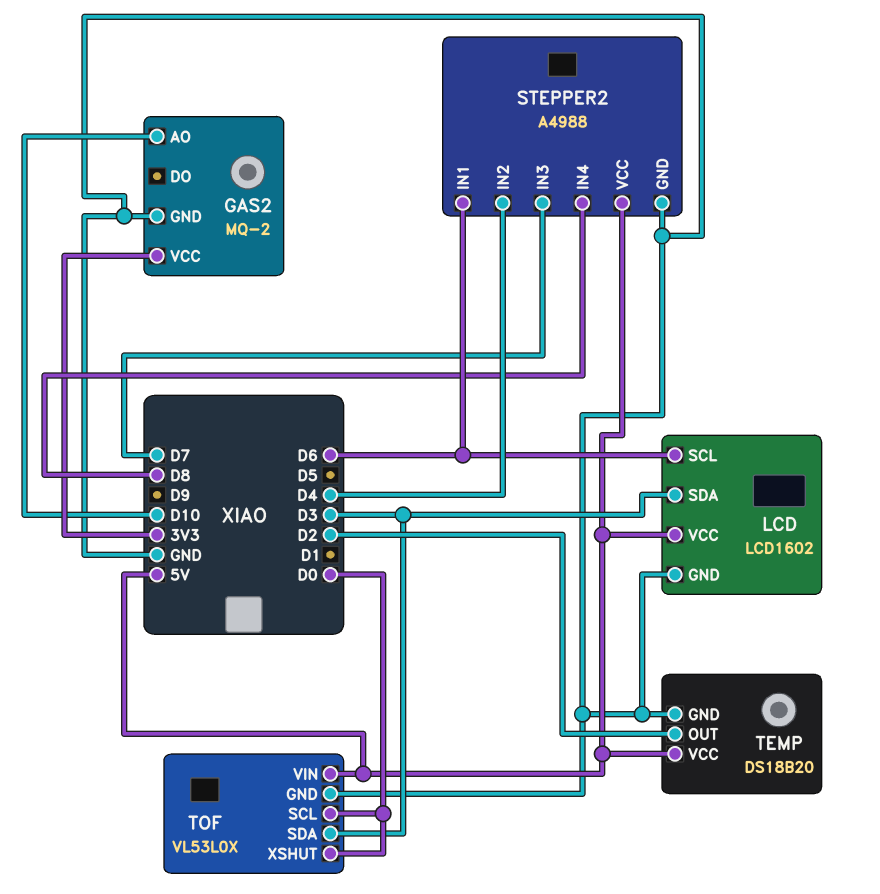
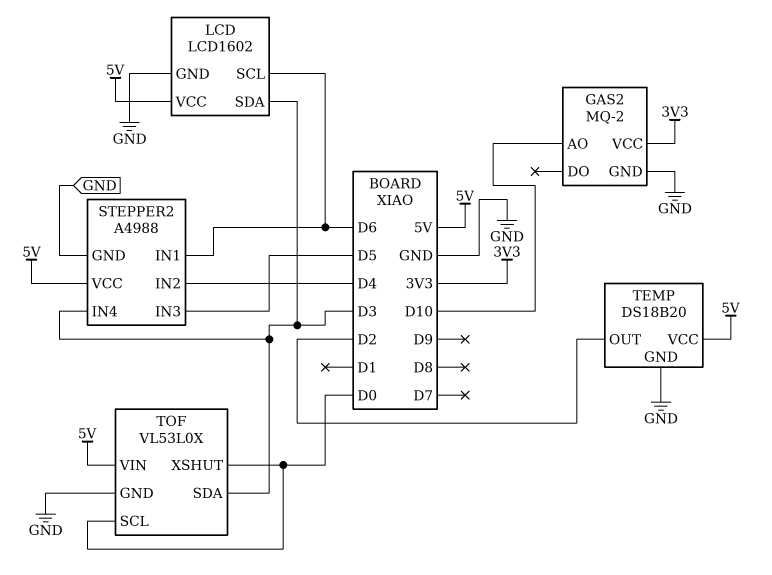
STEPPER2 pin IN3: D7 -> D5
STEPPER2 pin IN4: D8 -> D3

